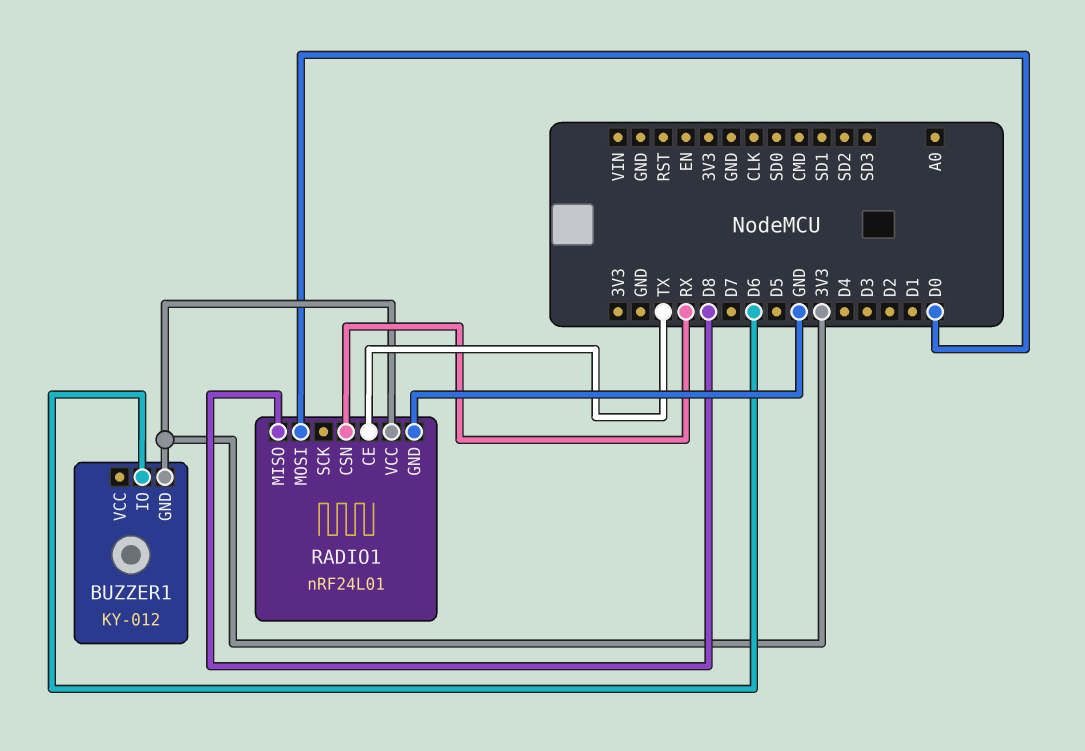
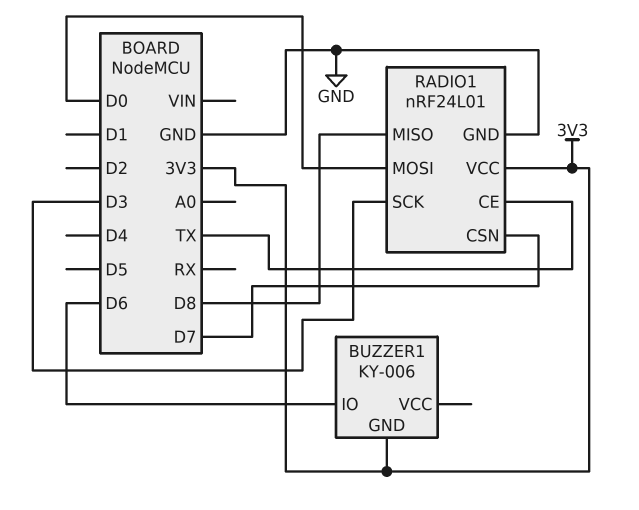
BUZZER1: KY-012 -> KY-006
RADIO1 pin CSN: RX -> D7
RADIO1 pin SCK: none -> D3

